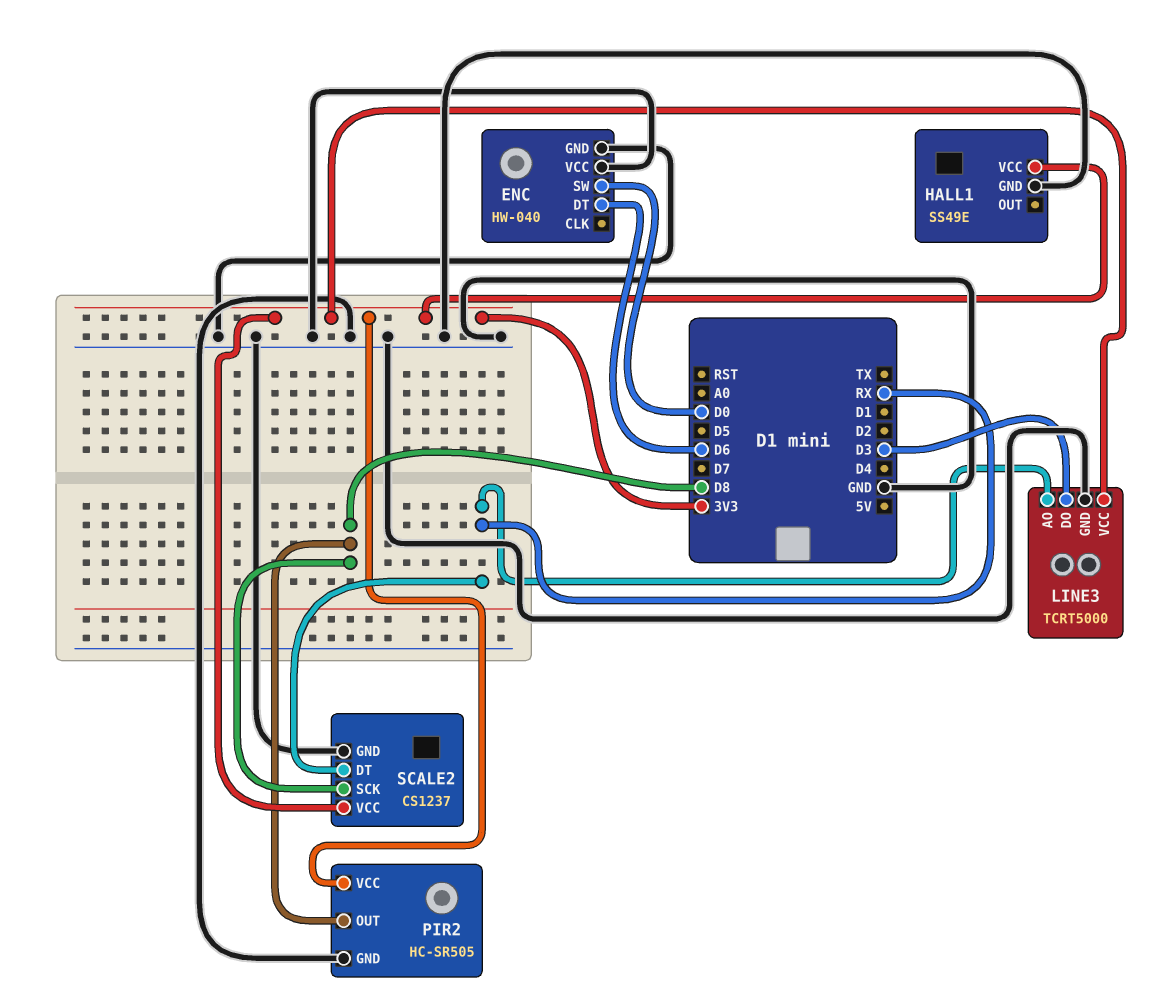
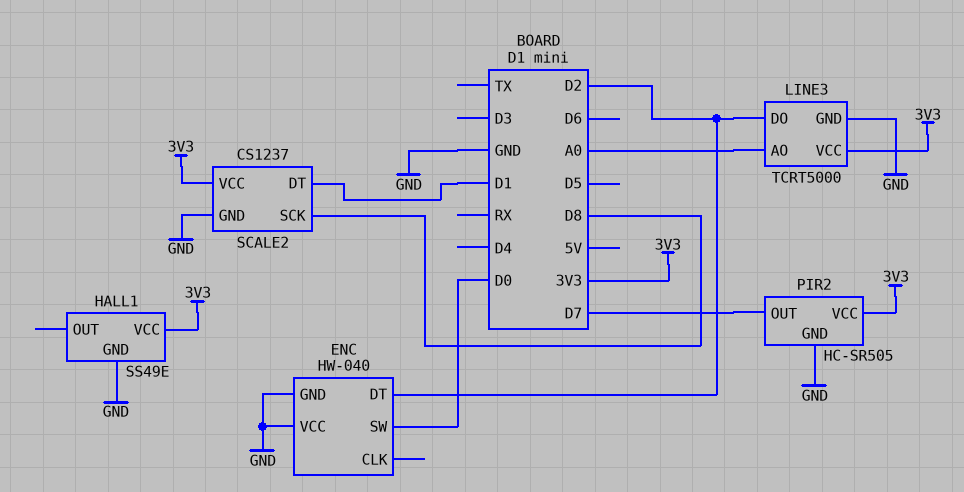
ENC pin DT: D6 -> D2
LINE3 pin AO: RX -> A0
LINE3 pin DO: D3 -> D2
PIR2 pin OUT: D8 -> D7
SCALE2 pin DT: RX -> D1

